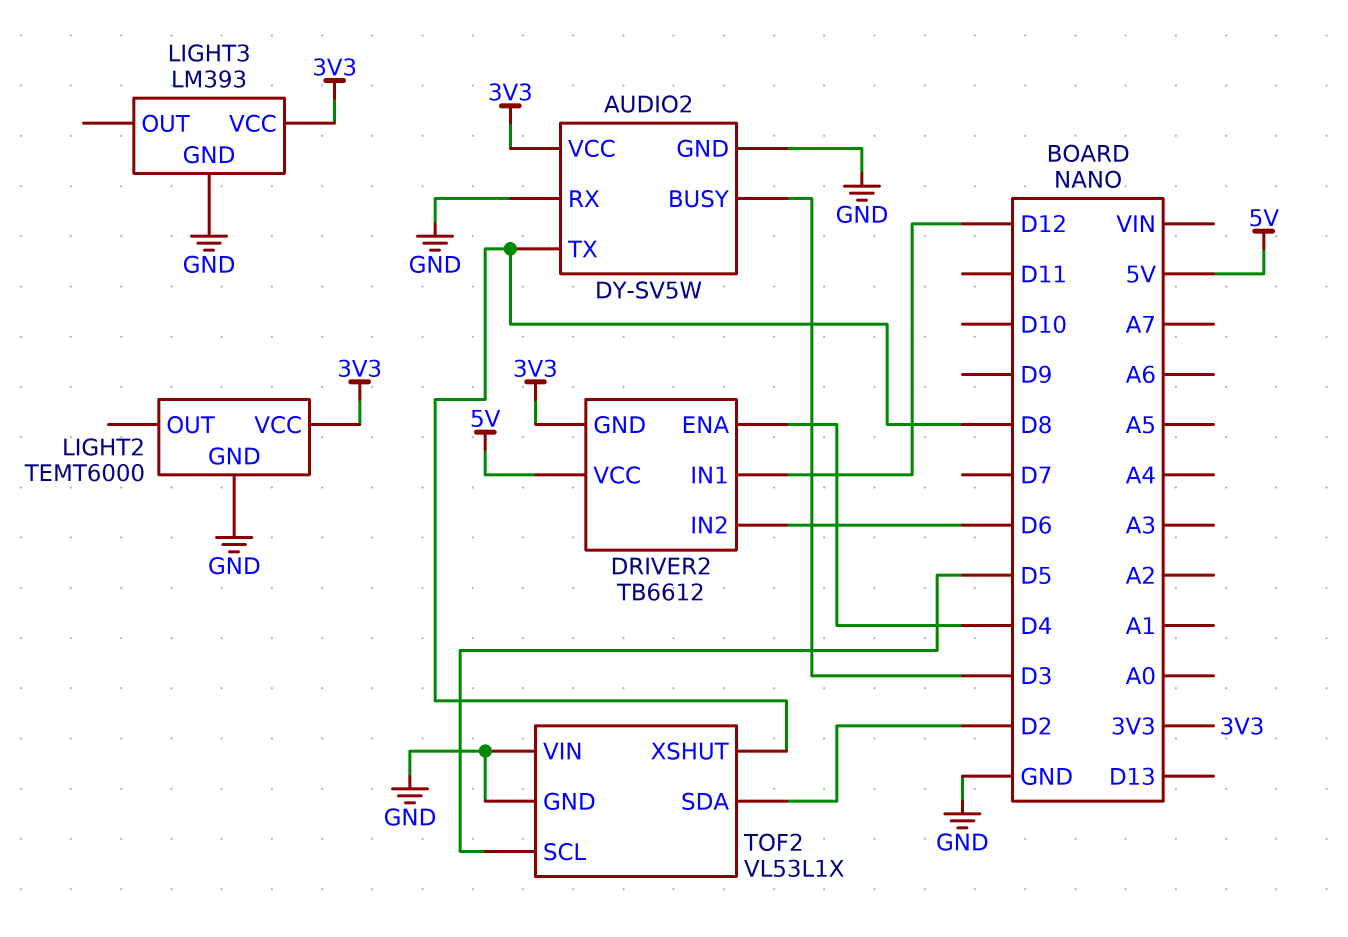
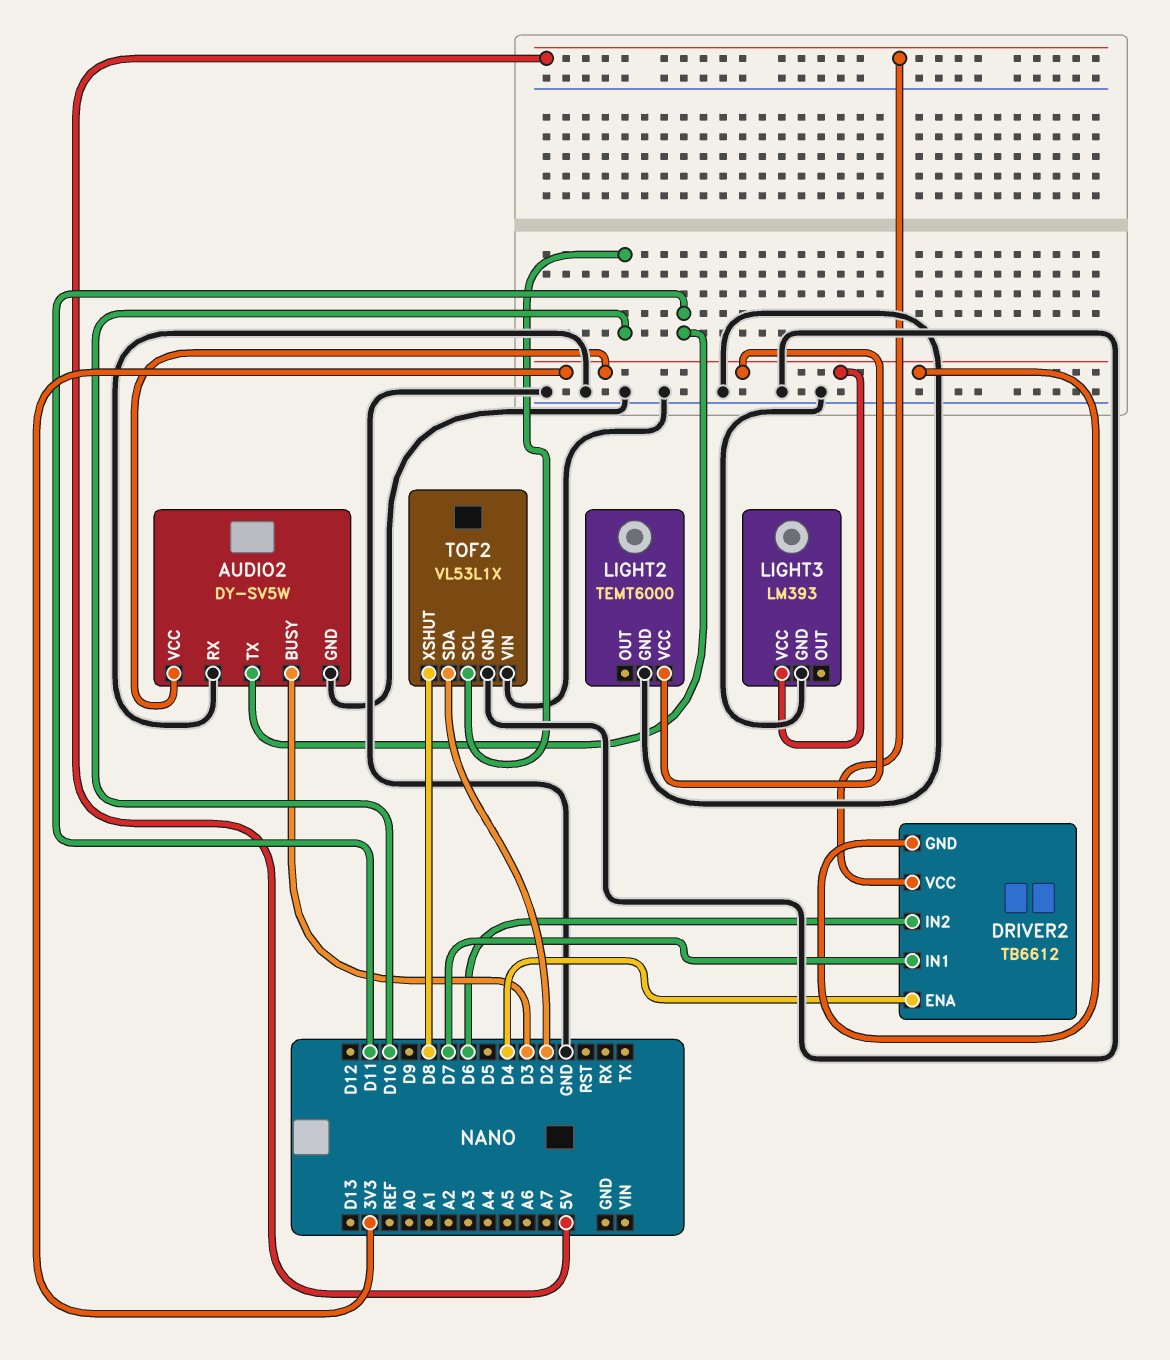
AUDIO2 pin TX: D8 -> D11
DRIVER2 pin IN1: D12 -> D7
TOF2 pin SCL: D5 -> D10

